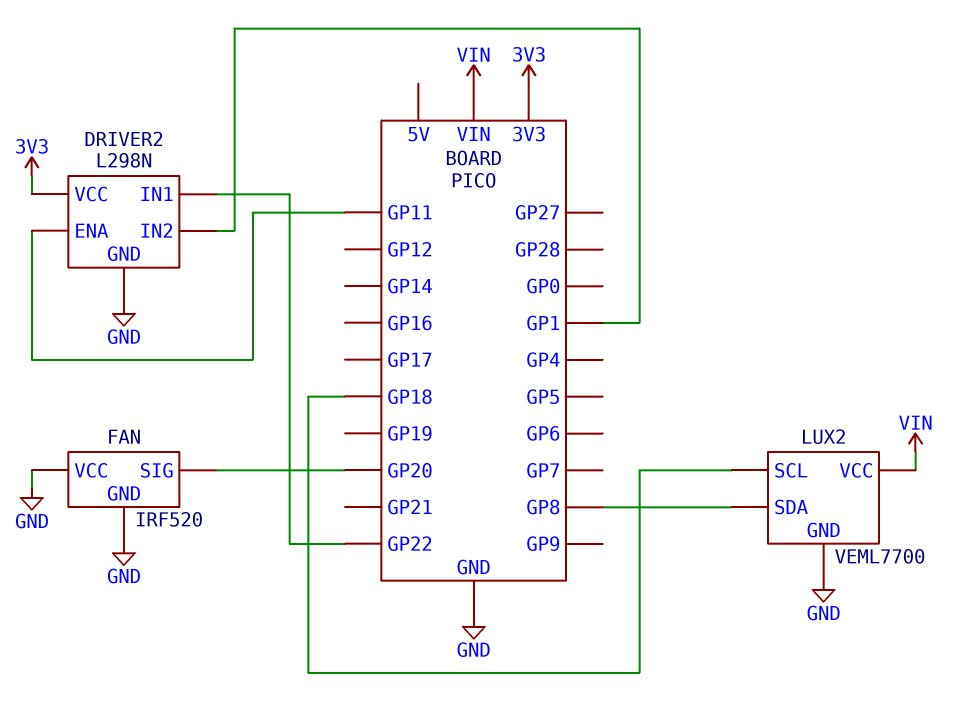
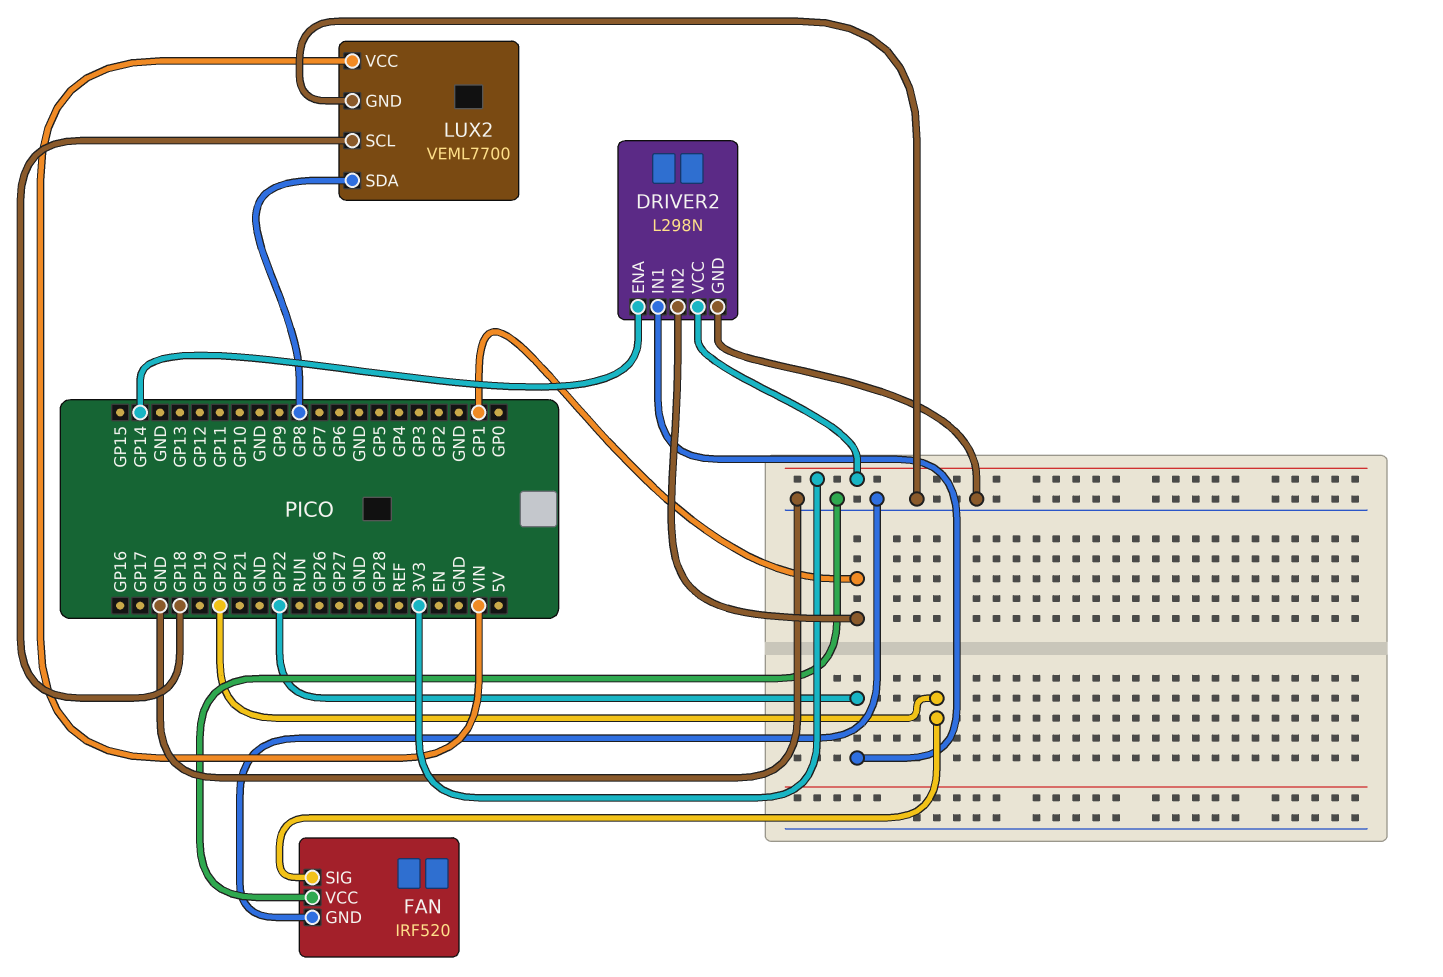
DRIVER2 pin ENA: GP11 -> GP14

